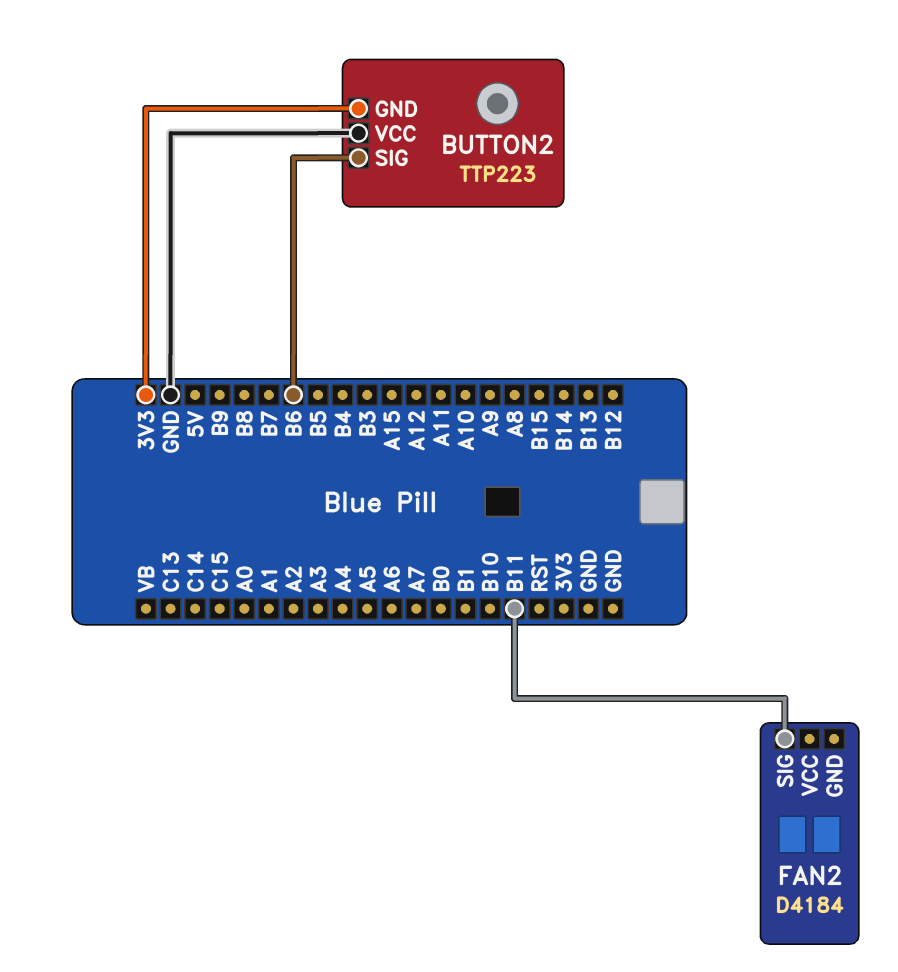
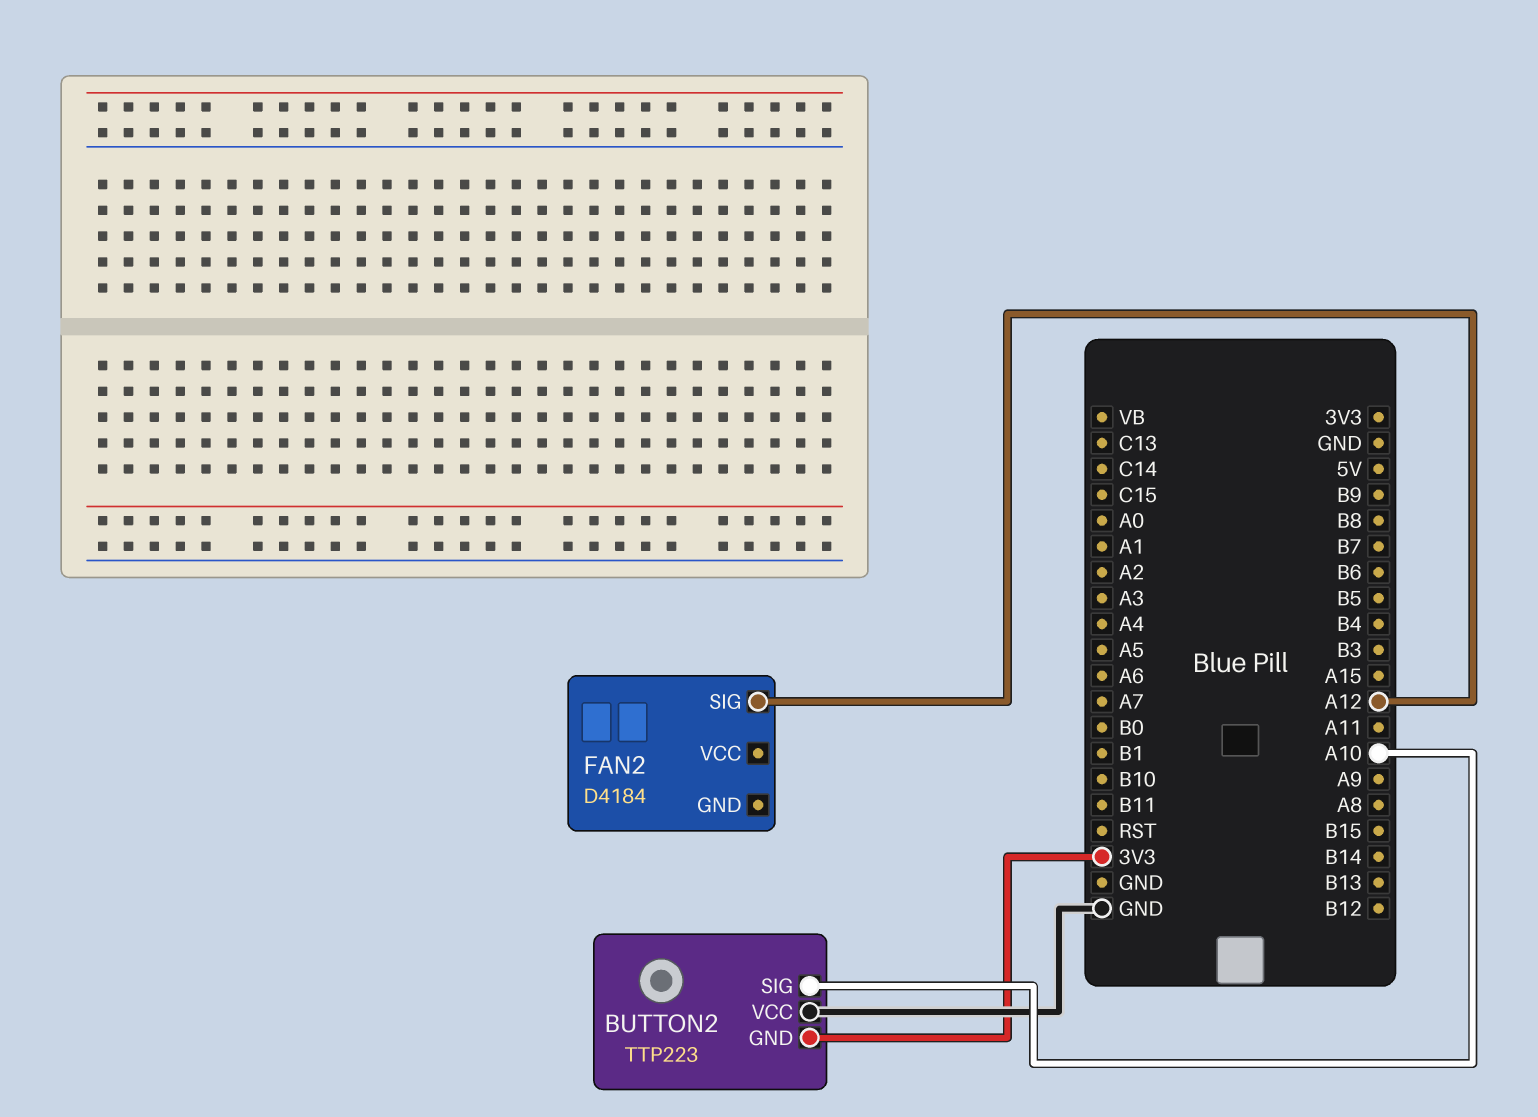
BUTTON2 pin SIG: B6 -> A10
FAN2 pin SIG: B11 -> A12

